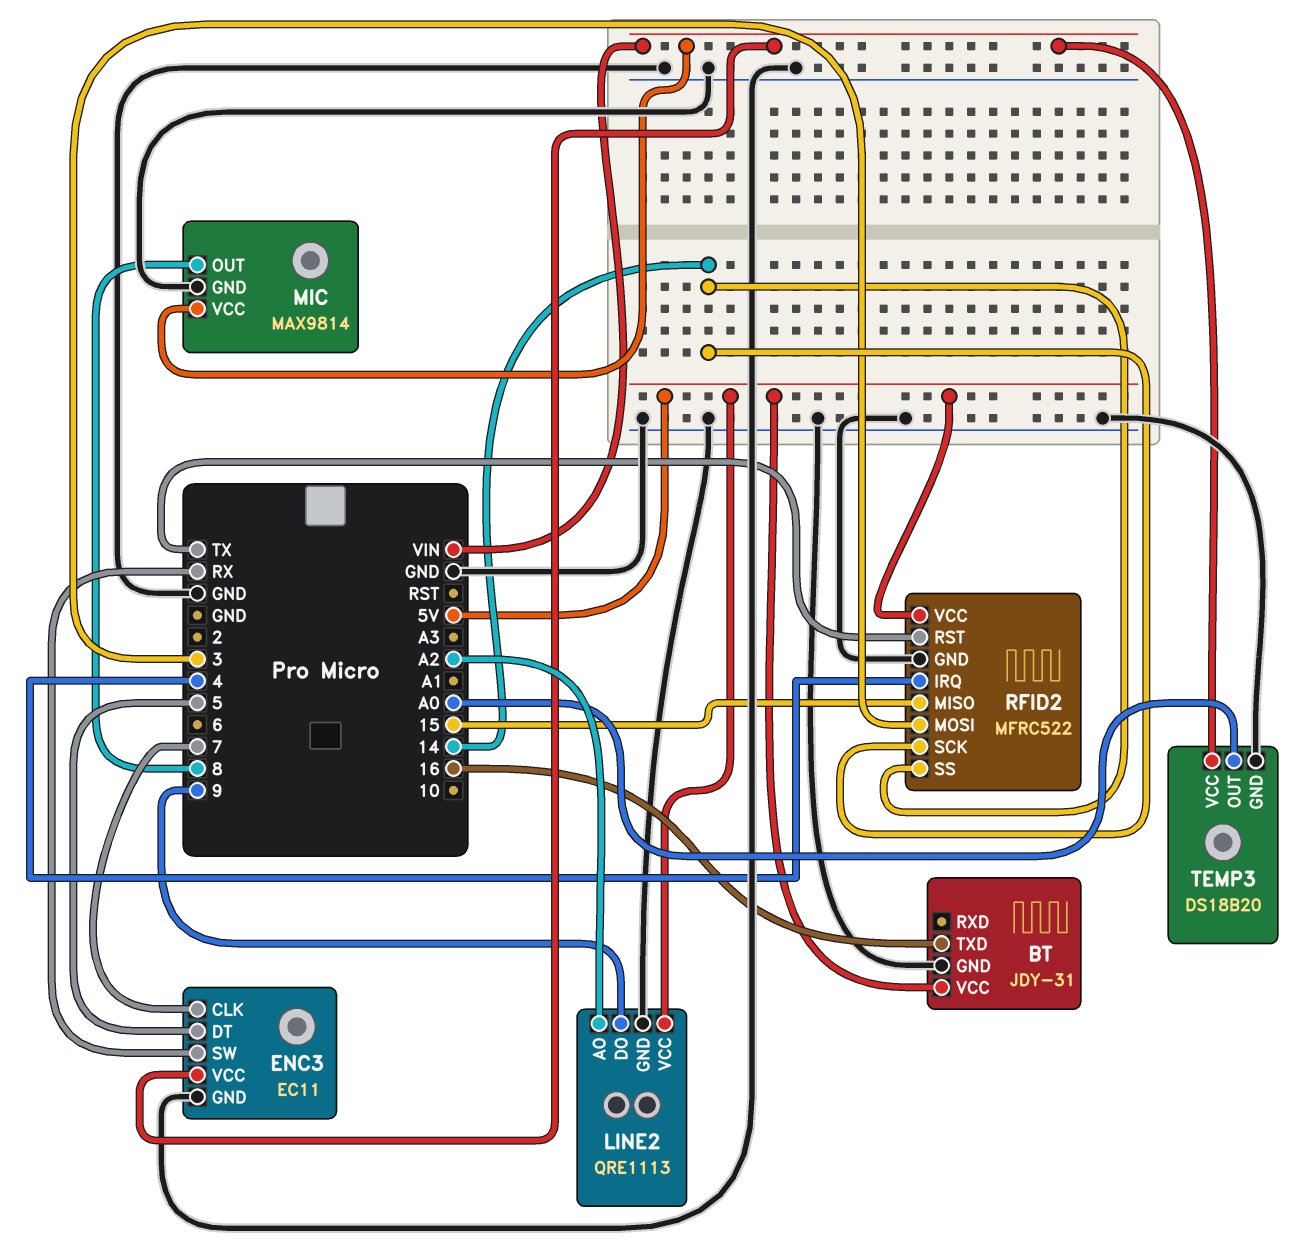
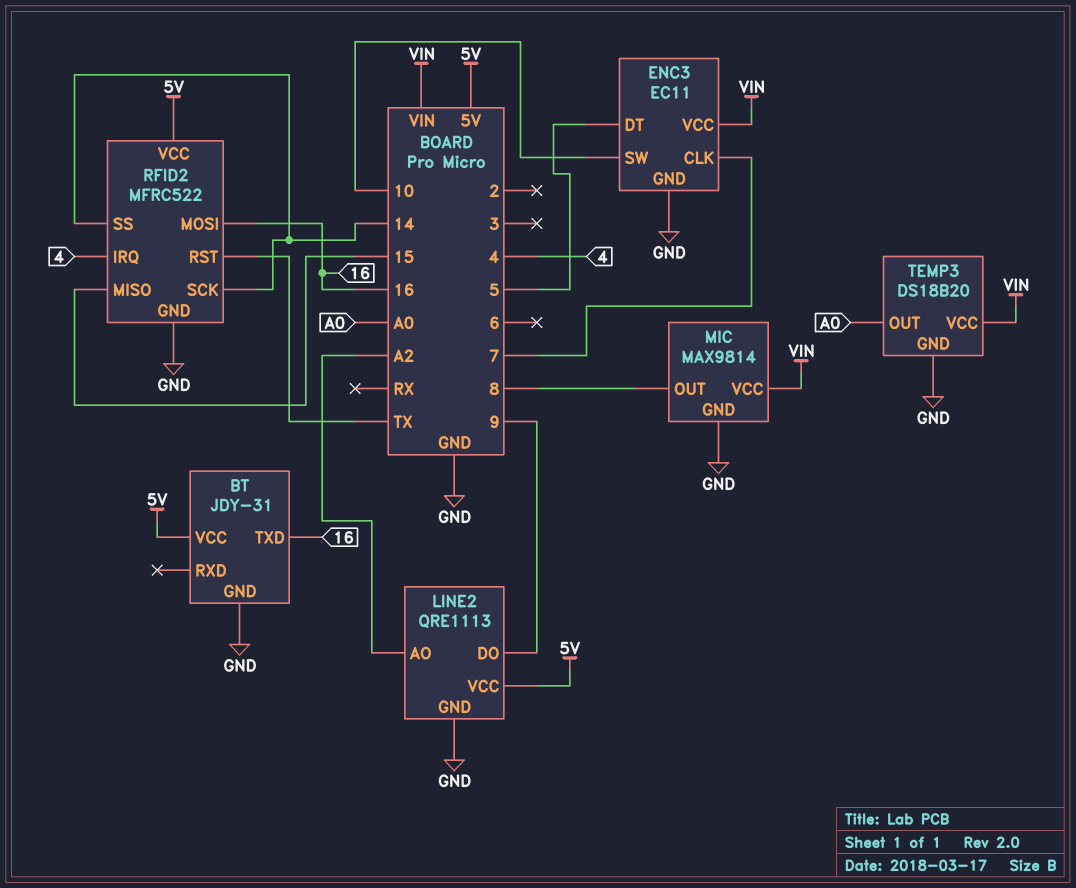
ENC3 pin SW: RX -> 10
RFID2 pin MOSI: 3 -> 16

